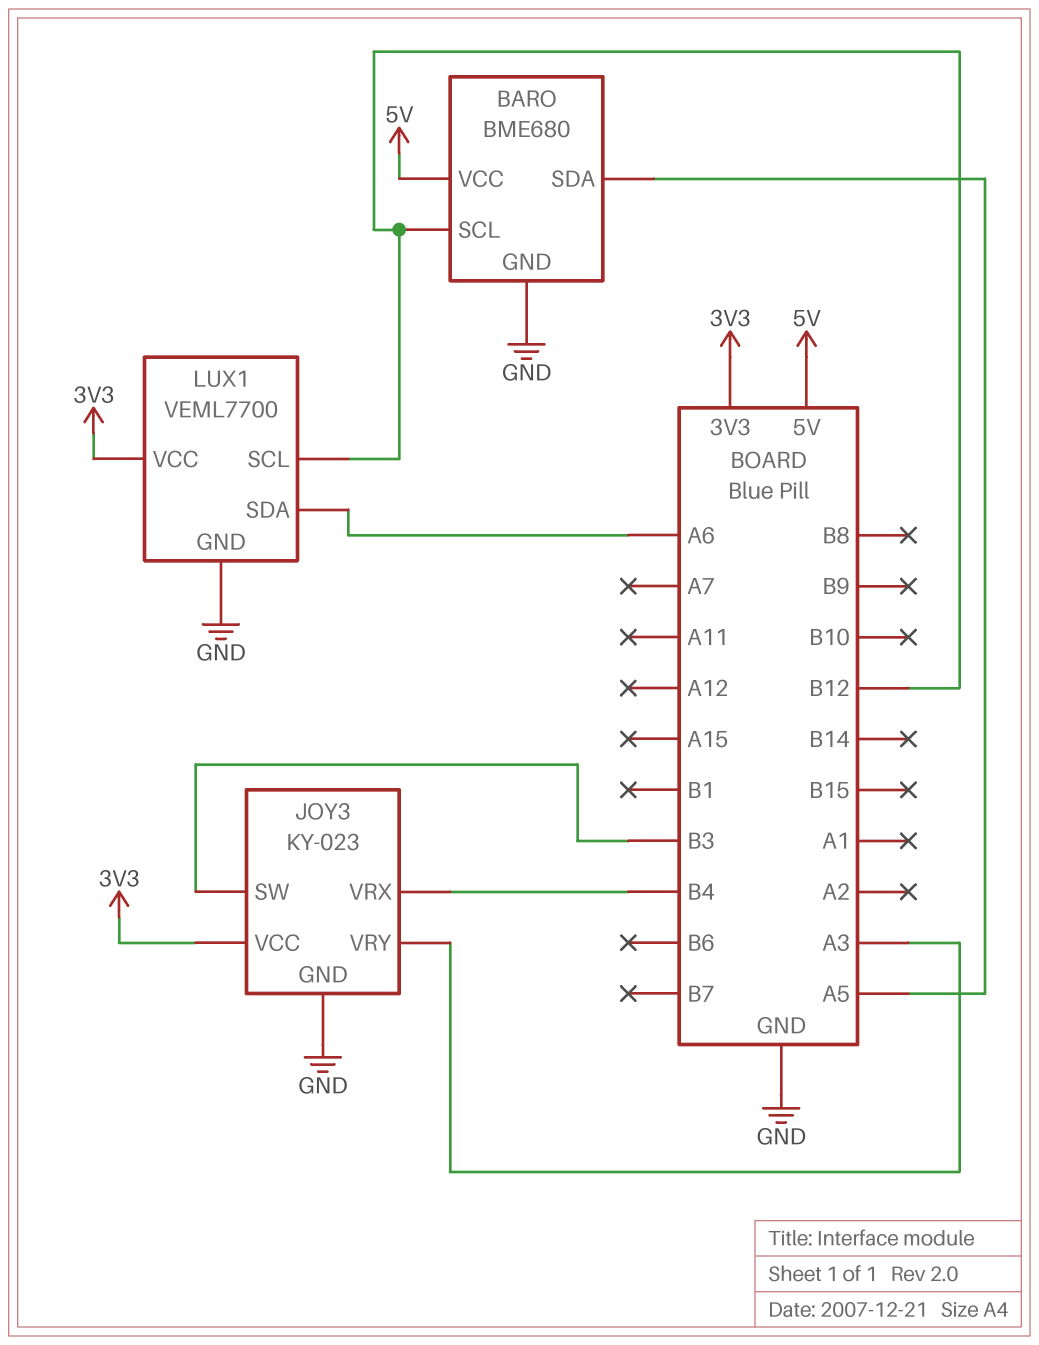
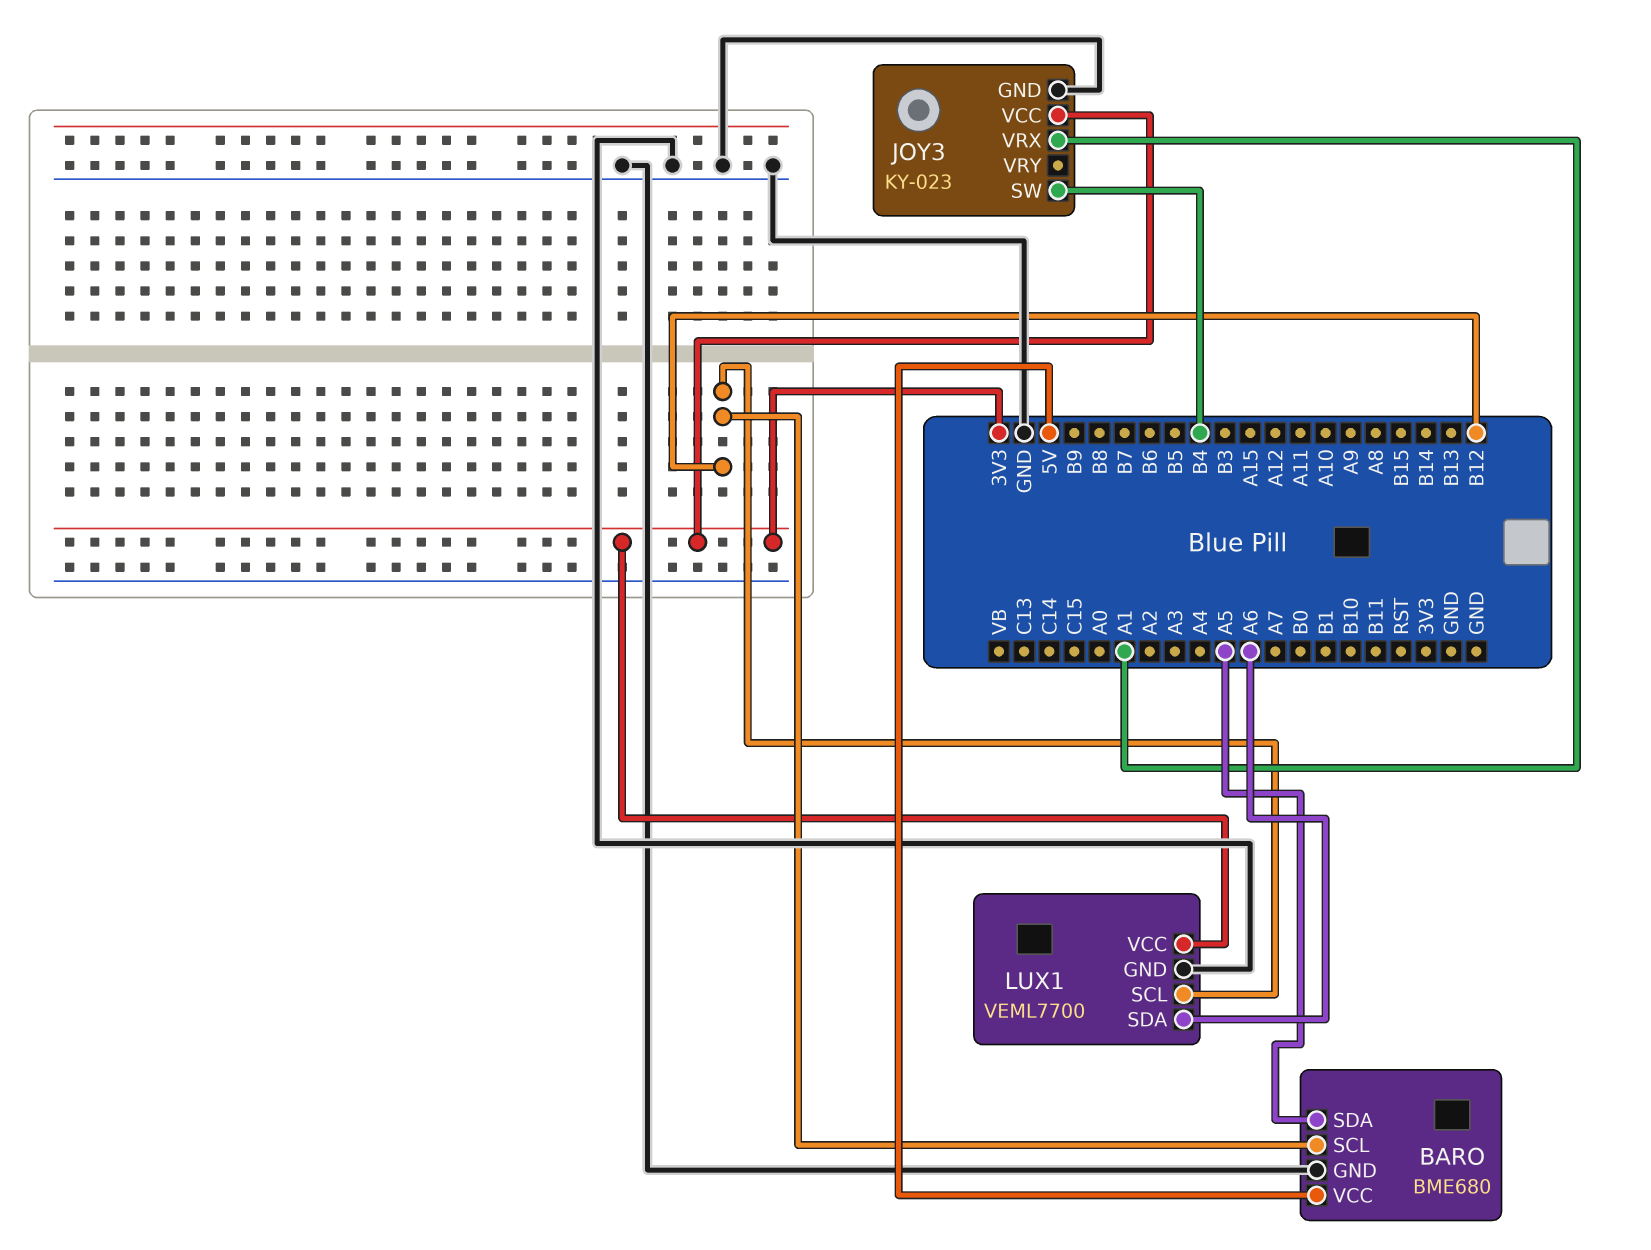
JOY3 pin SW: B3 -> B4
JOY3 pin VRX: B4 -> A1
JOY3 pin VRY: A3 -> none

